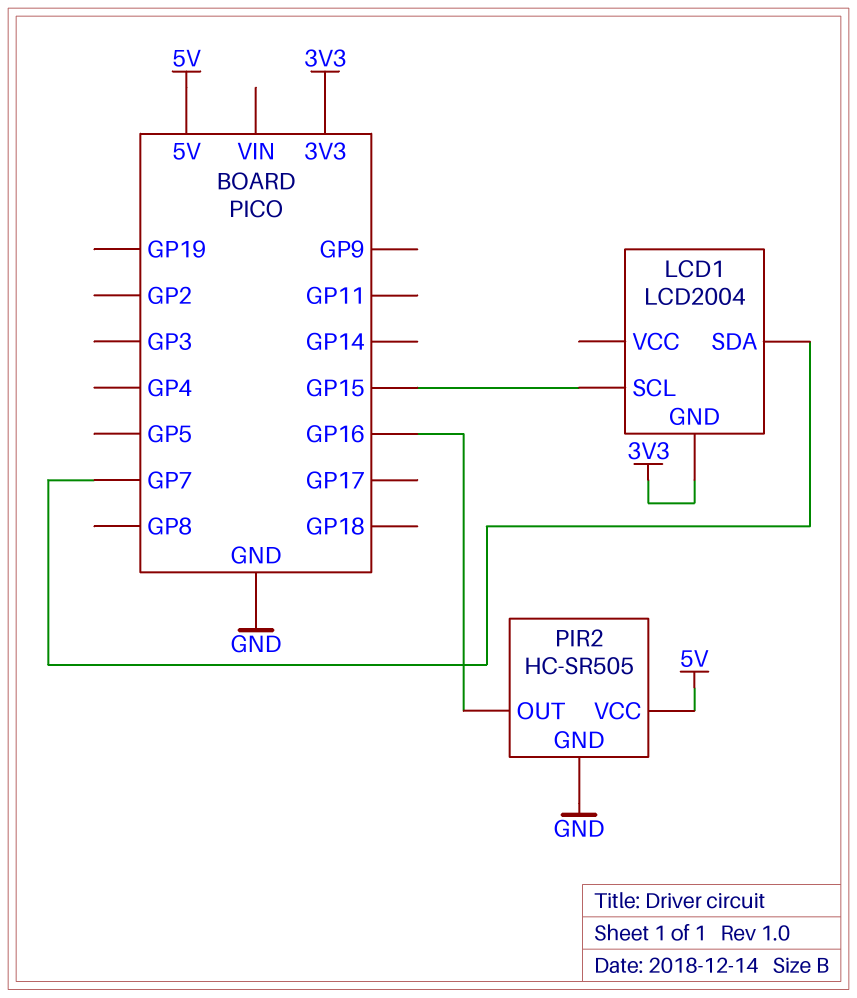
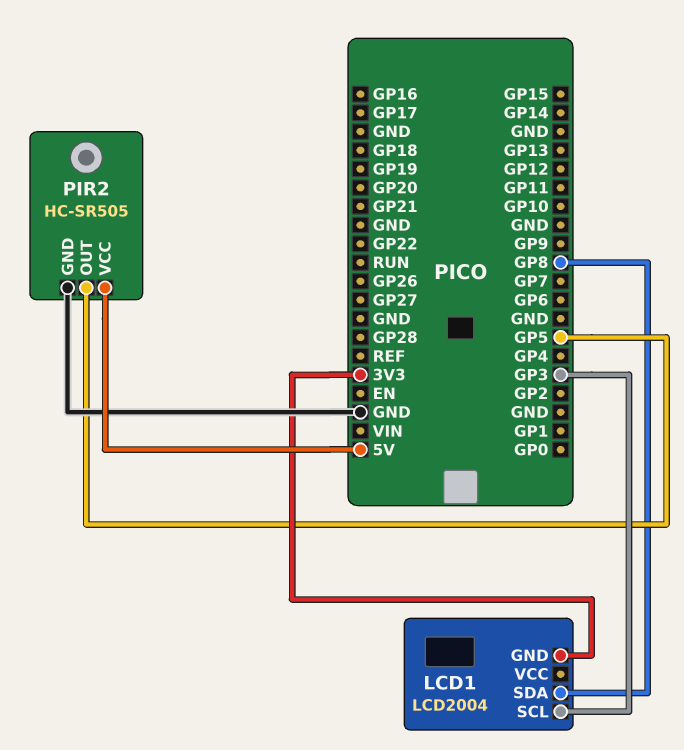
LCD1 pin SCL: GP15 -> GP3
LCD1 pin SDA: GP7 -> GP8
PIR2 pin OUT: GP16 -> GP5

